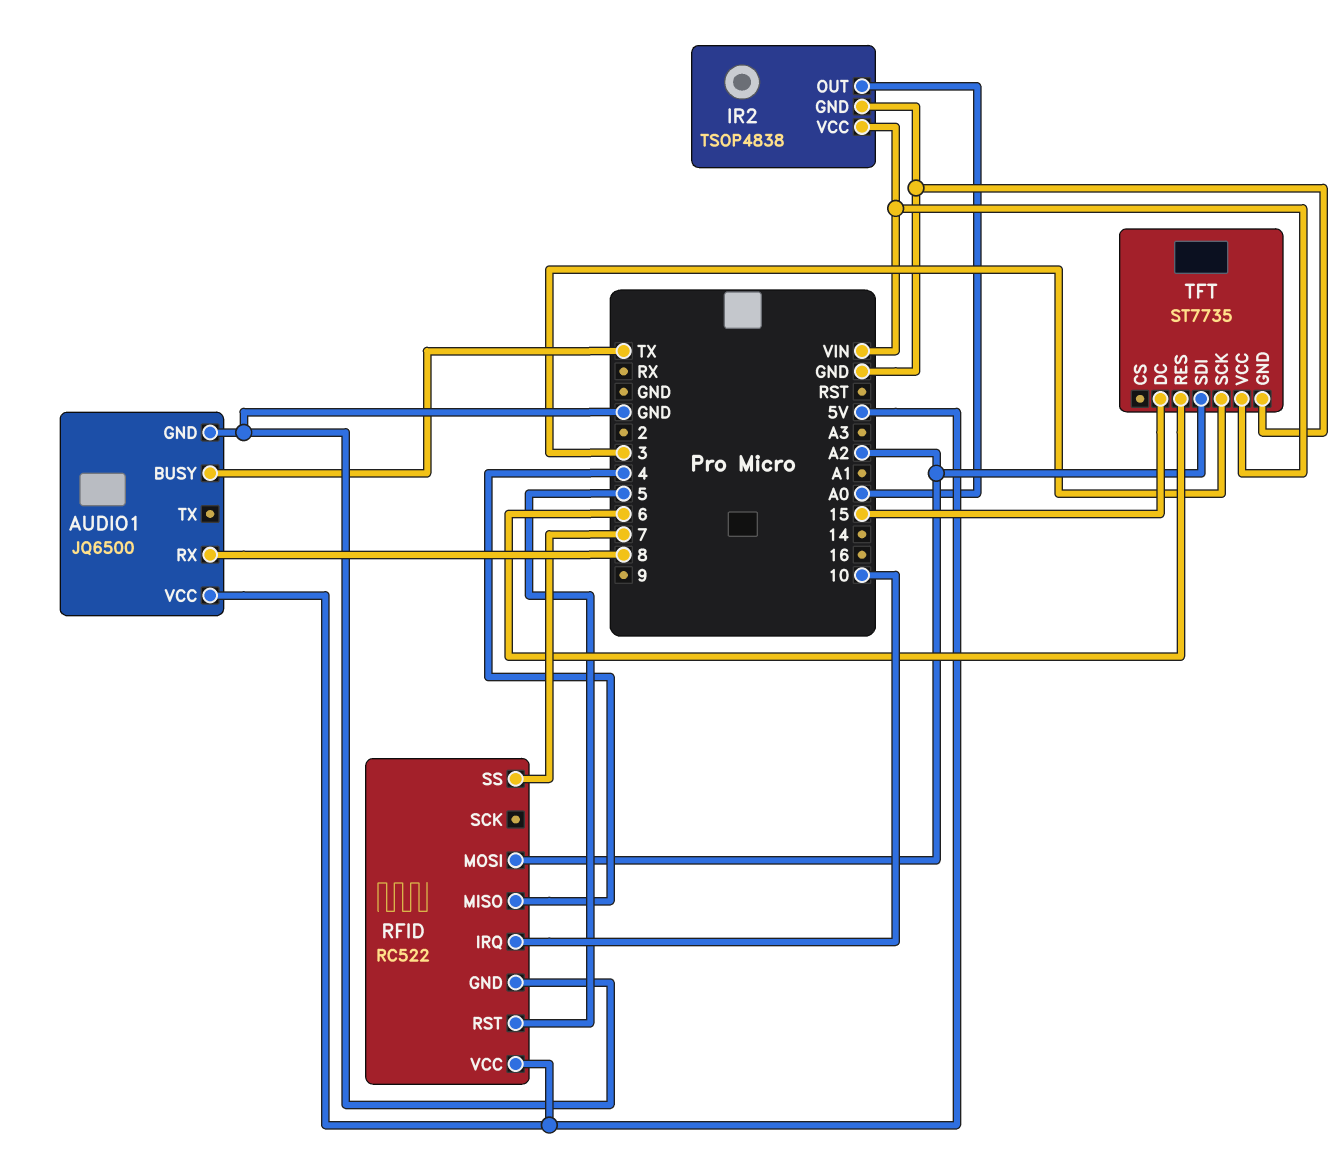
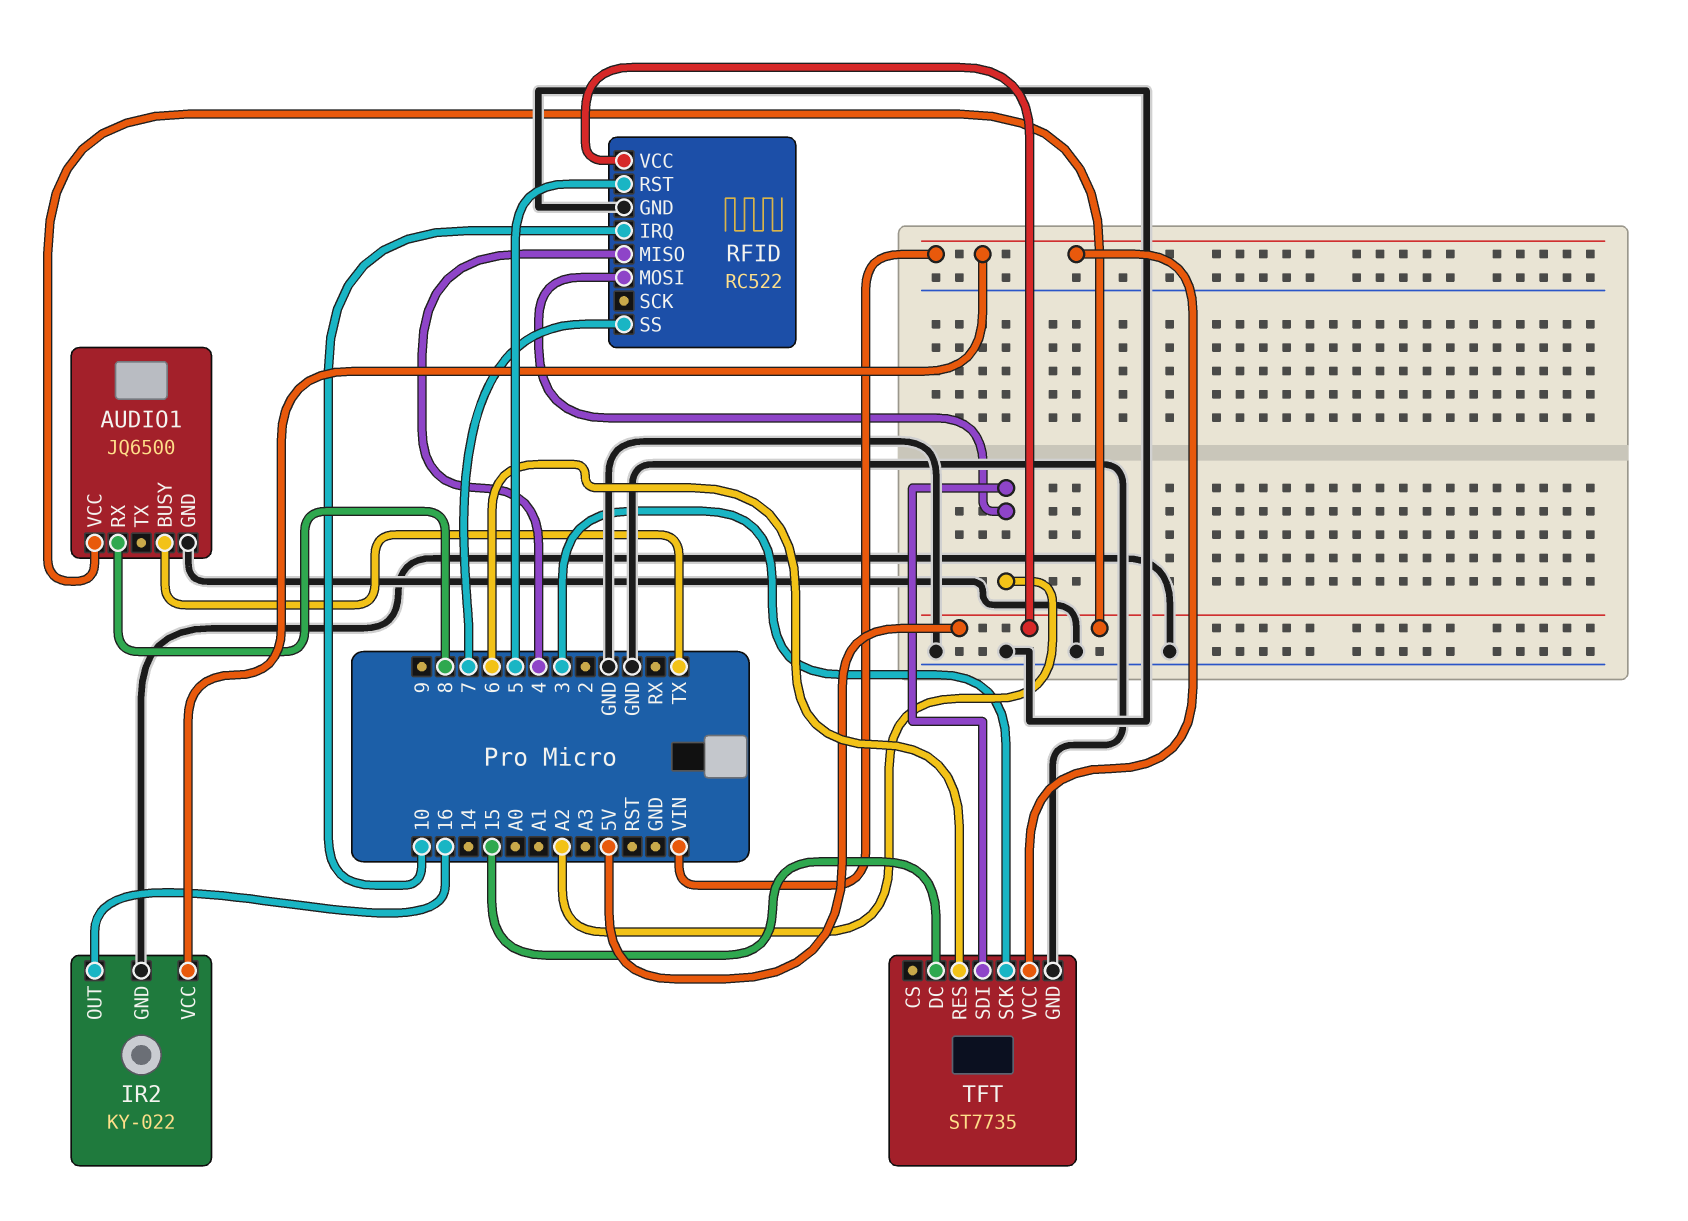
IR2: TSOP4838 -> KY-022
IR2 pin OUT: A0 -> 16

